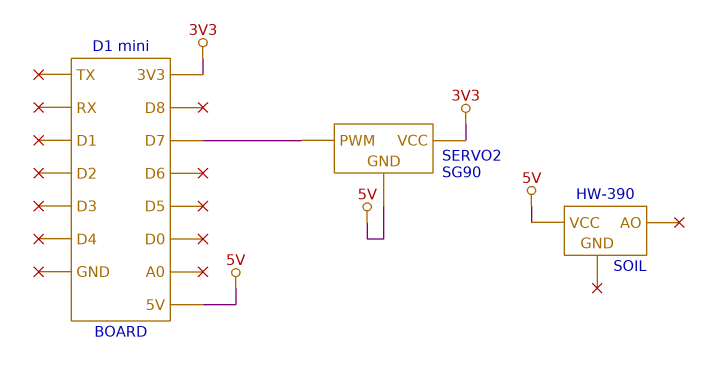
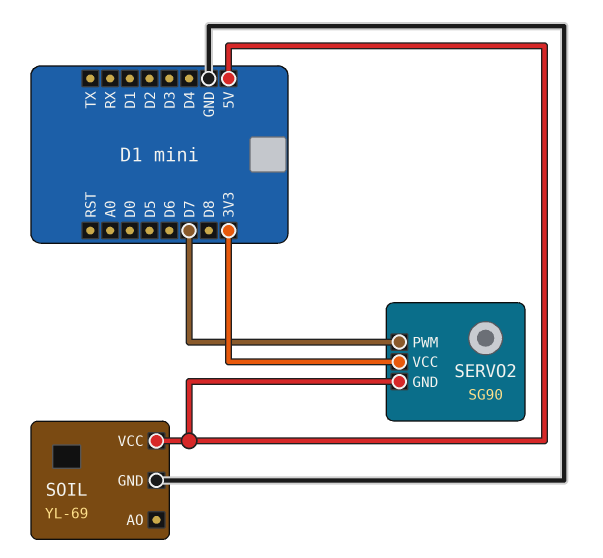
SOIL: HW-390 -> YL-69
SOIL pin GND: none -> GND

